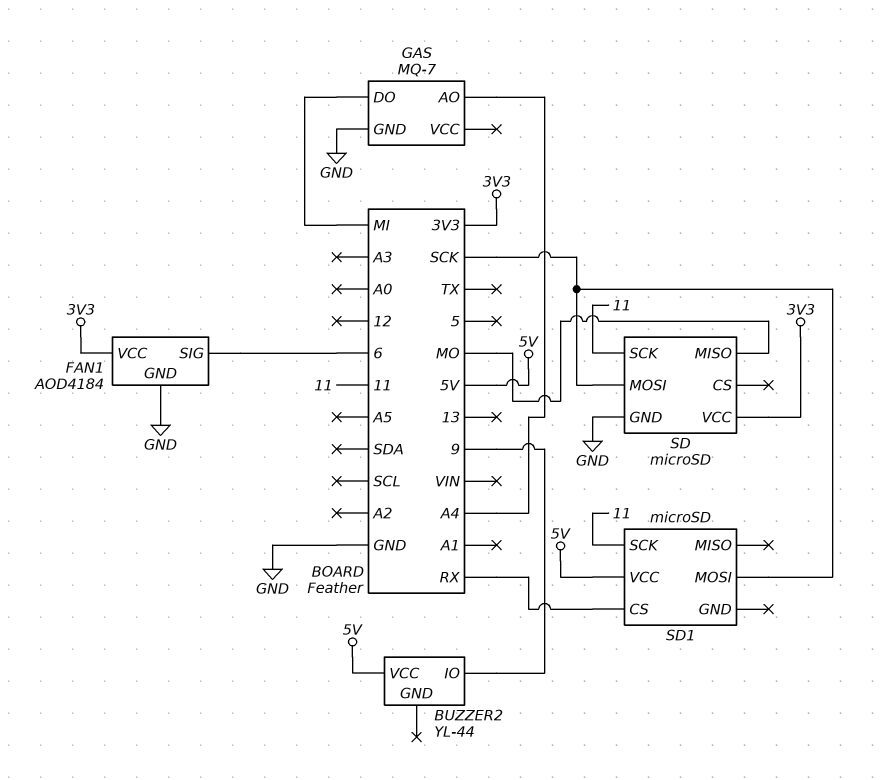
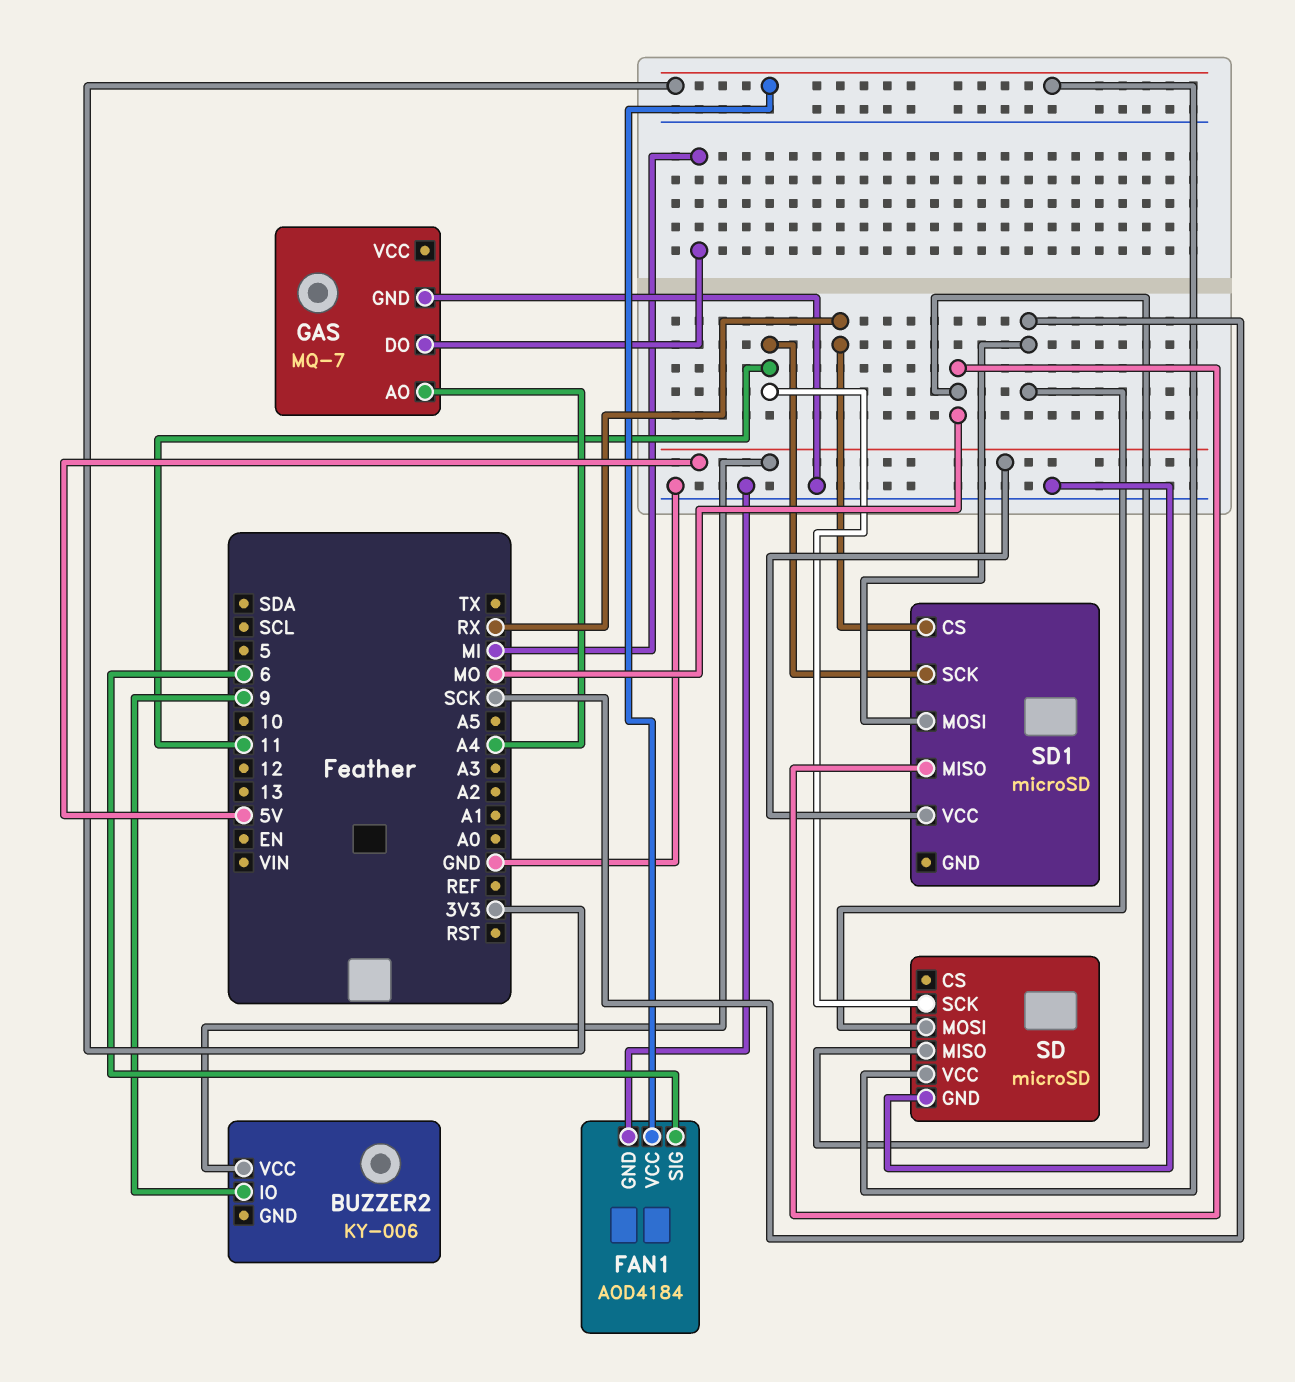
BUZZER2: YL-44 -> KY-006
SD1 pin MISO: none -> MO

